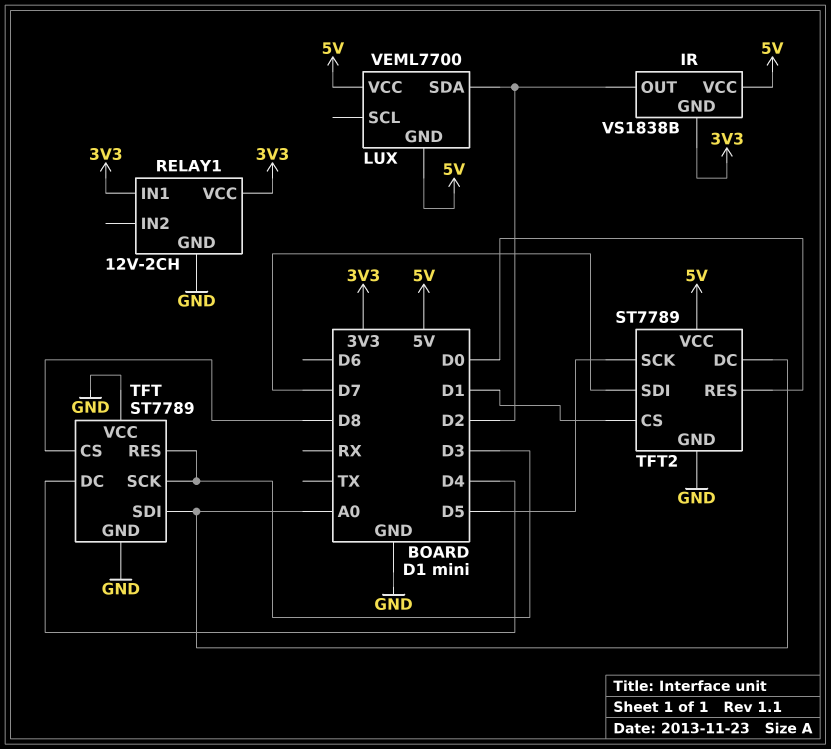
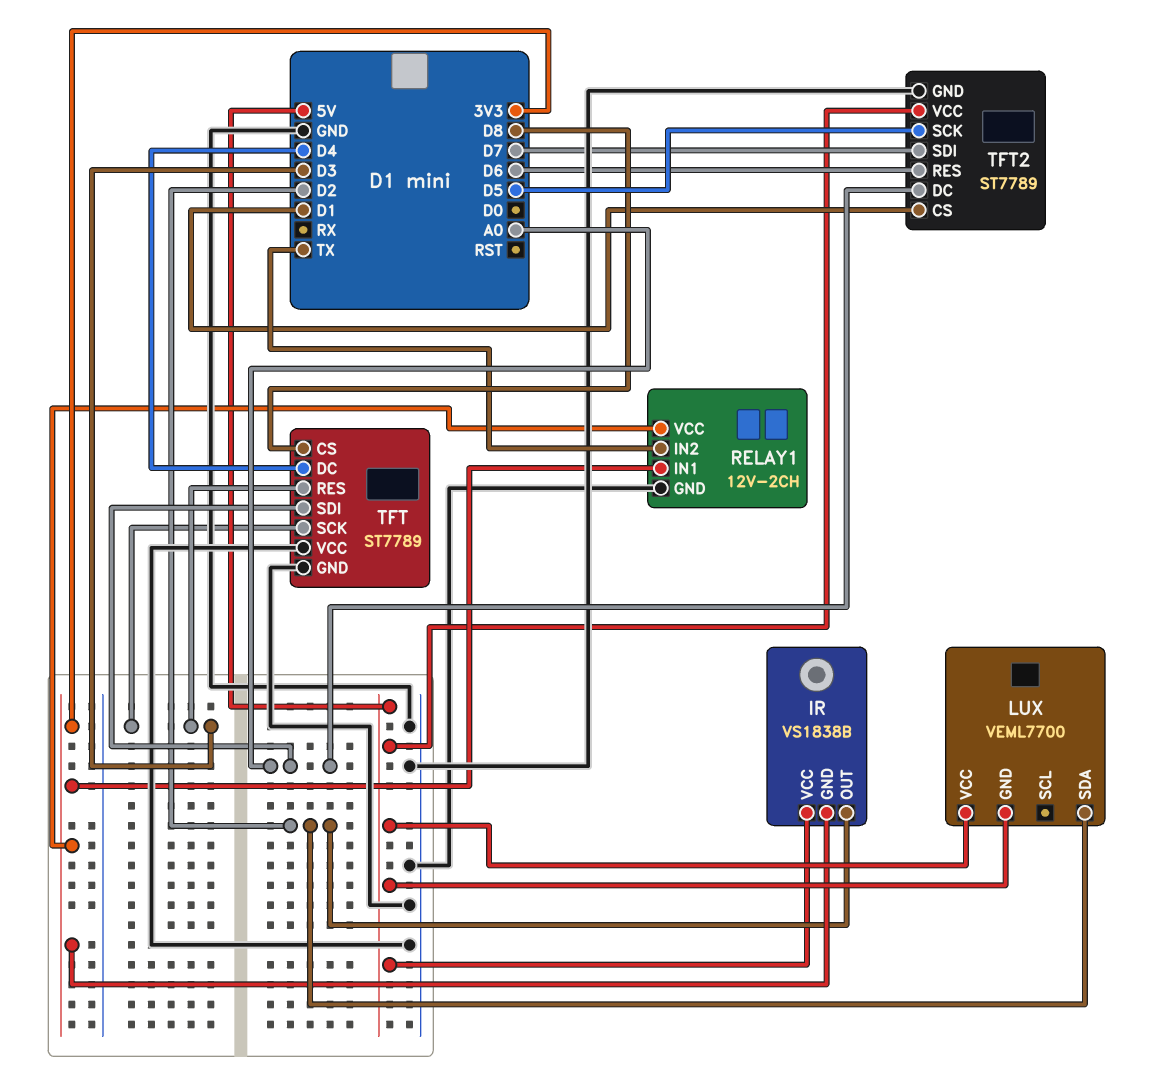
RELAY1 pin IN2: none -> TX
TFT2 pin RES: D0 -> D6

